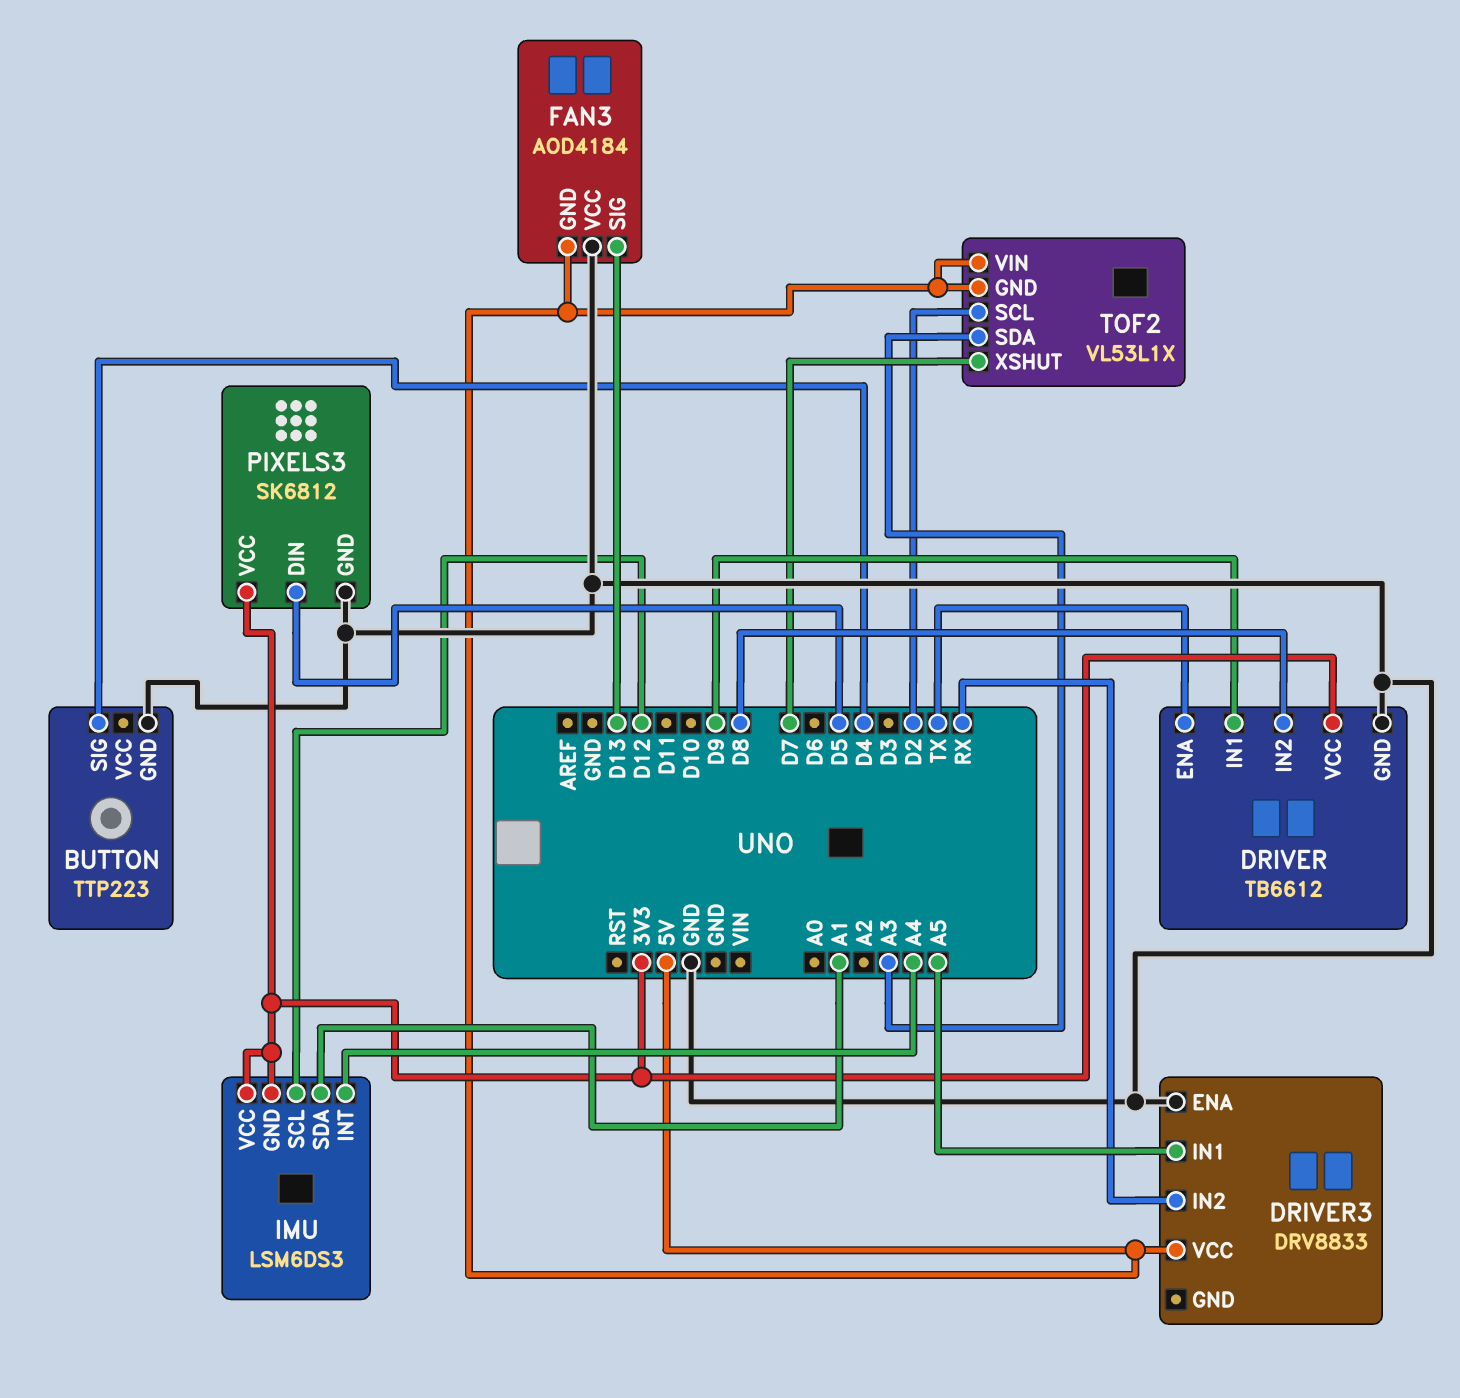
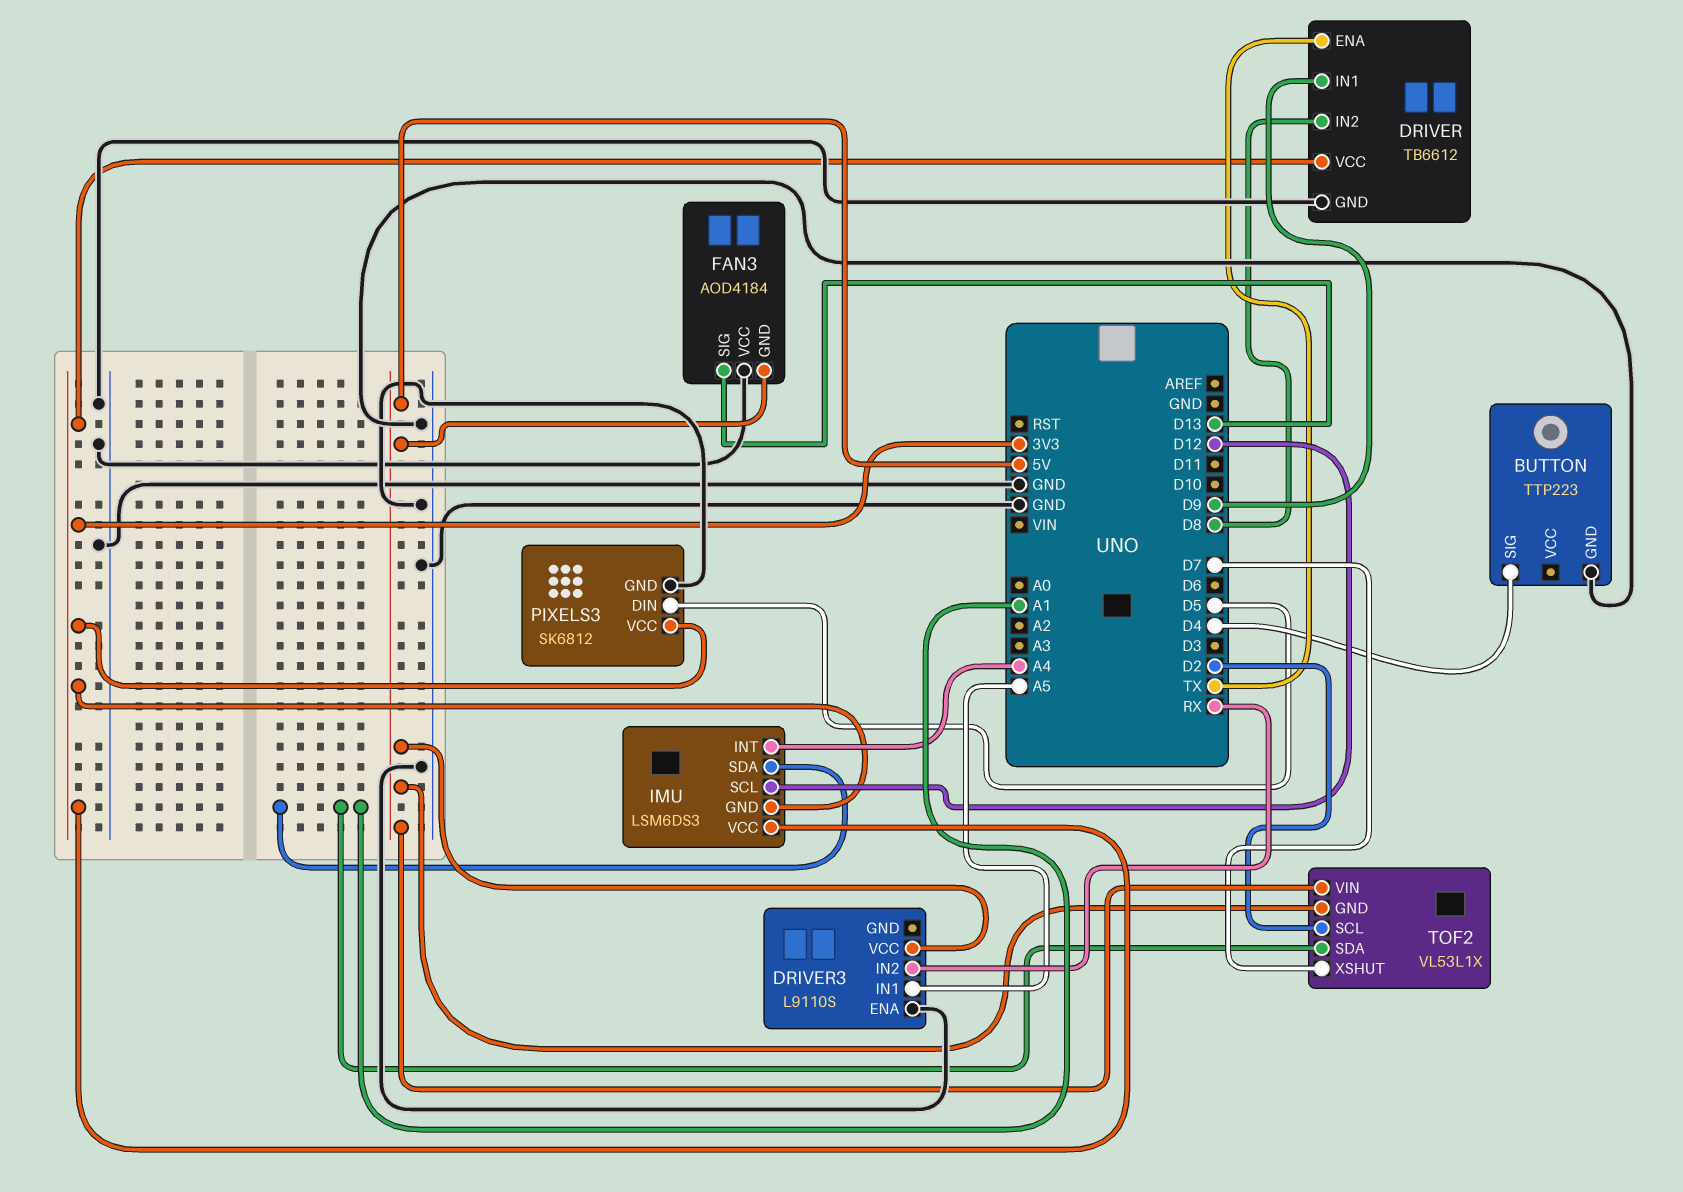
DRIVER3: DRV8833 -> L9110S
TOF2 pin SDA: A3 -> A1

